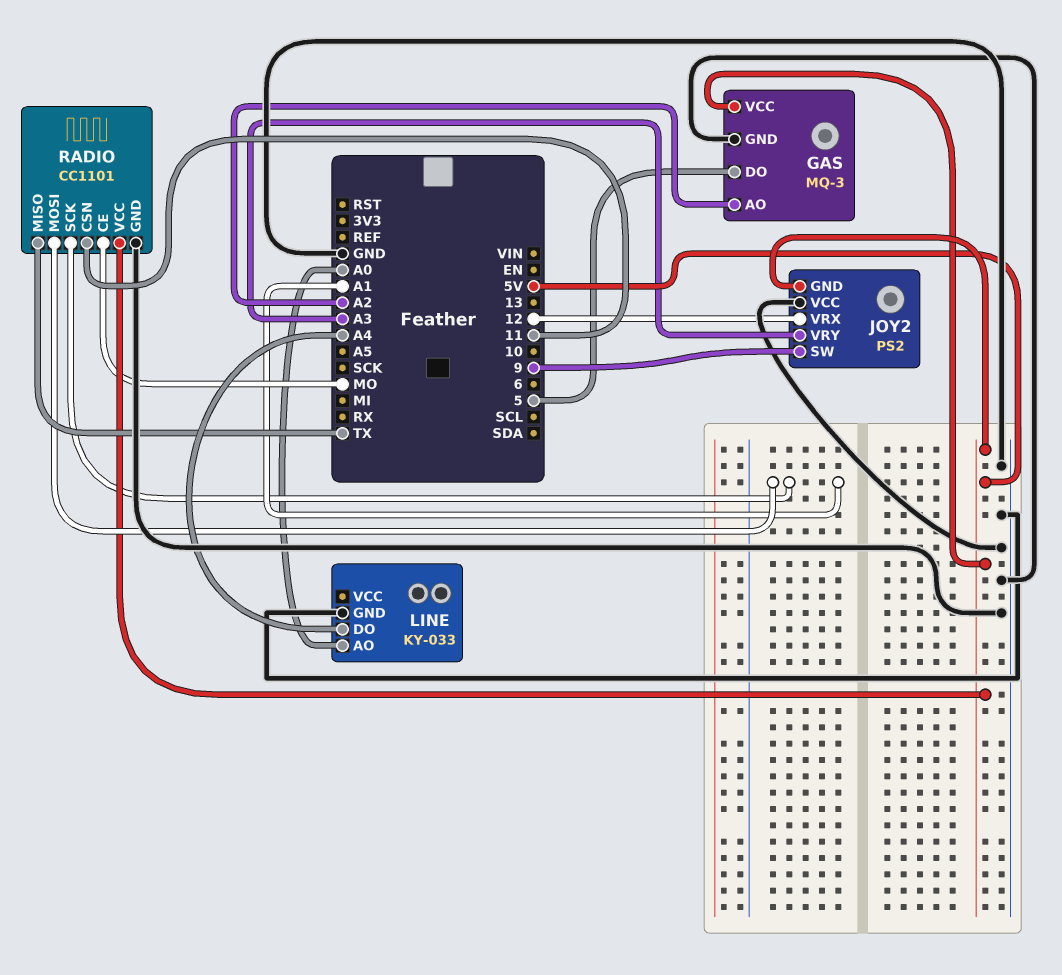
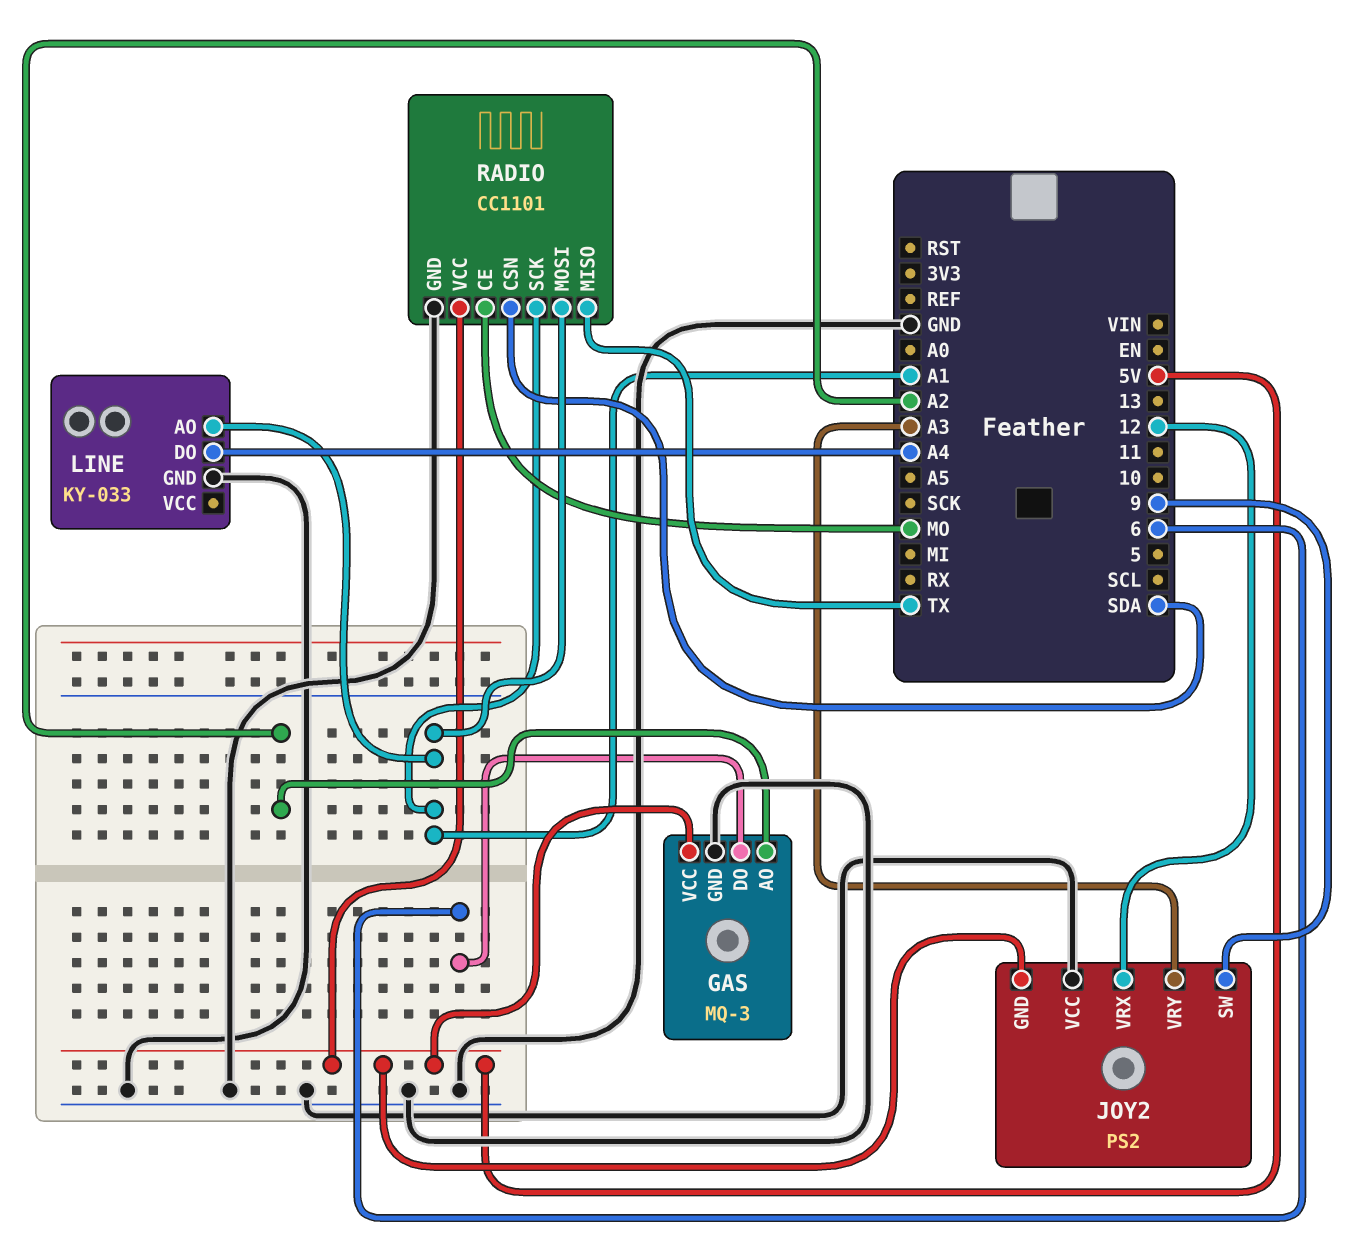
GAS pin DO: 5 -> 6
LINE pin AO: A0 -> A1
RADIO pin CSN: 11 -> SDA

